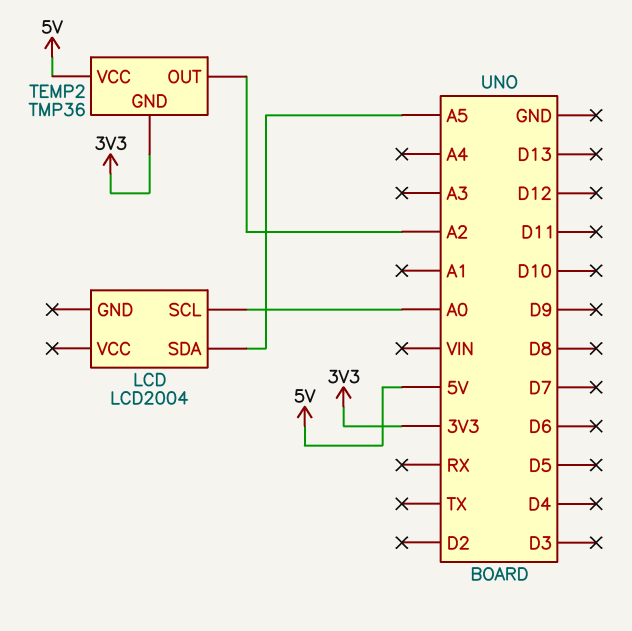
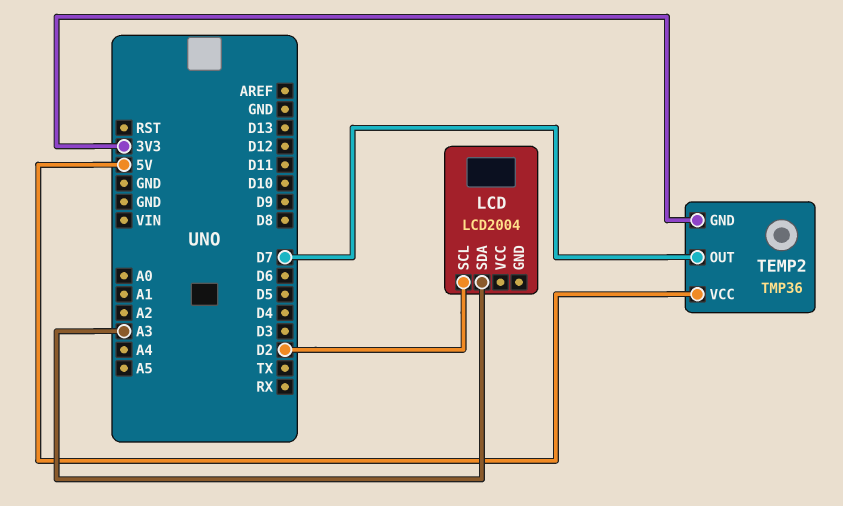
LCD pin SCL: A0 -> D2
LCD pin SDA: A5 -> A3
TEMP2 pin OUT: A2 -> D7

